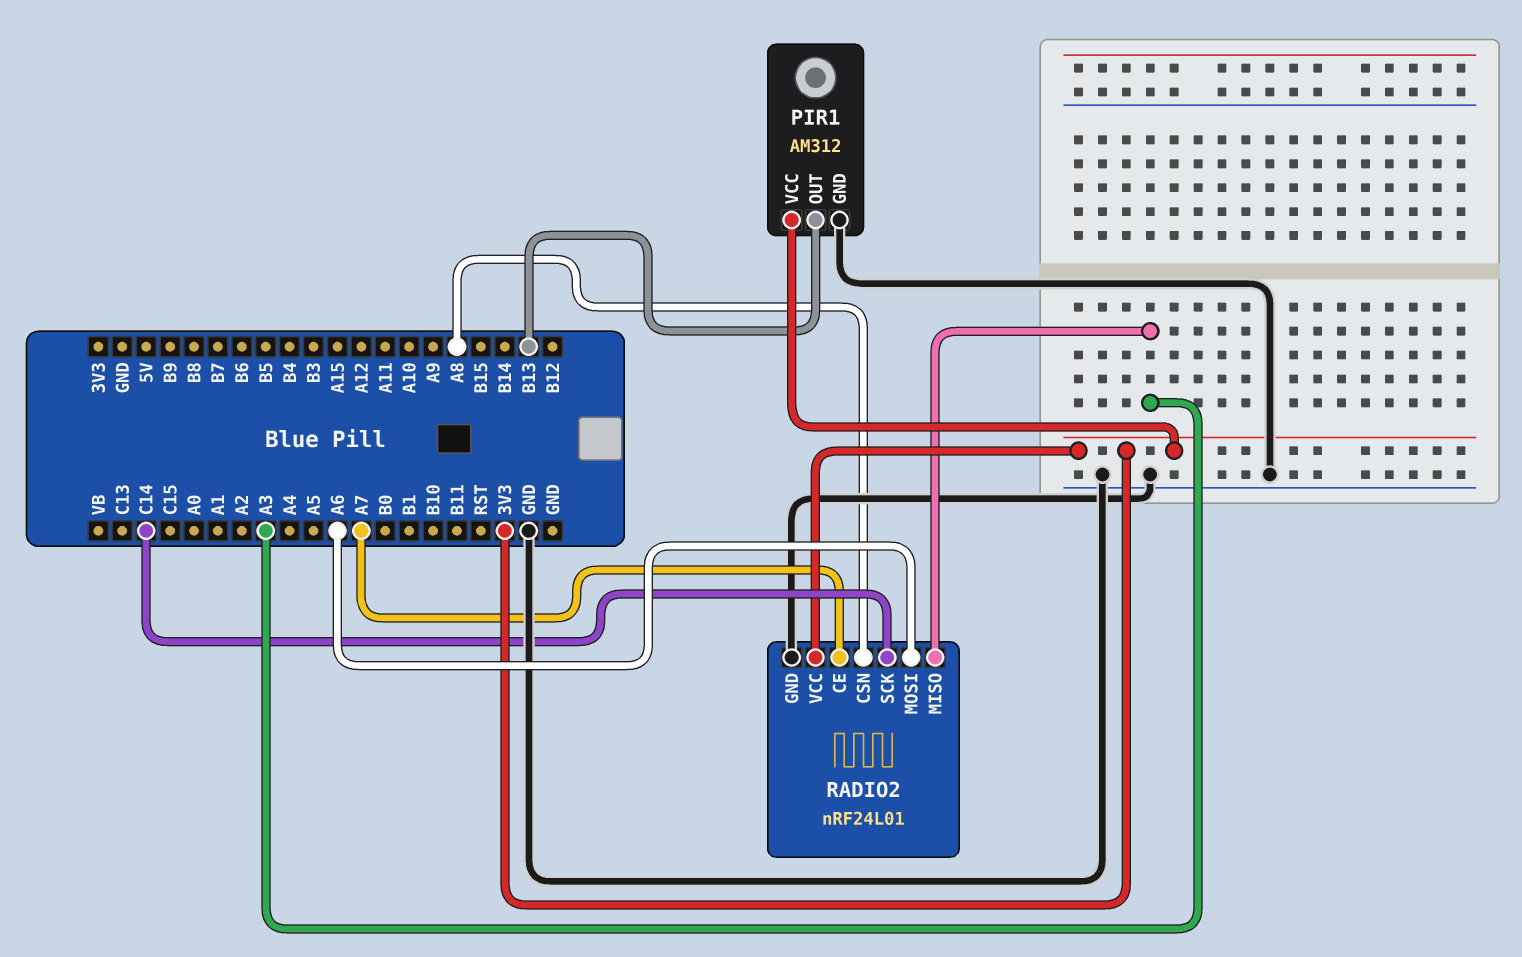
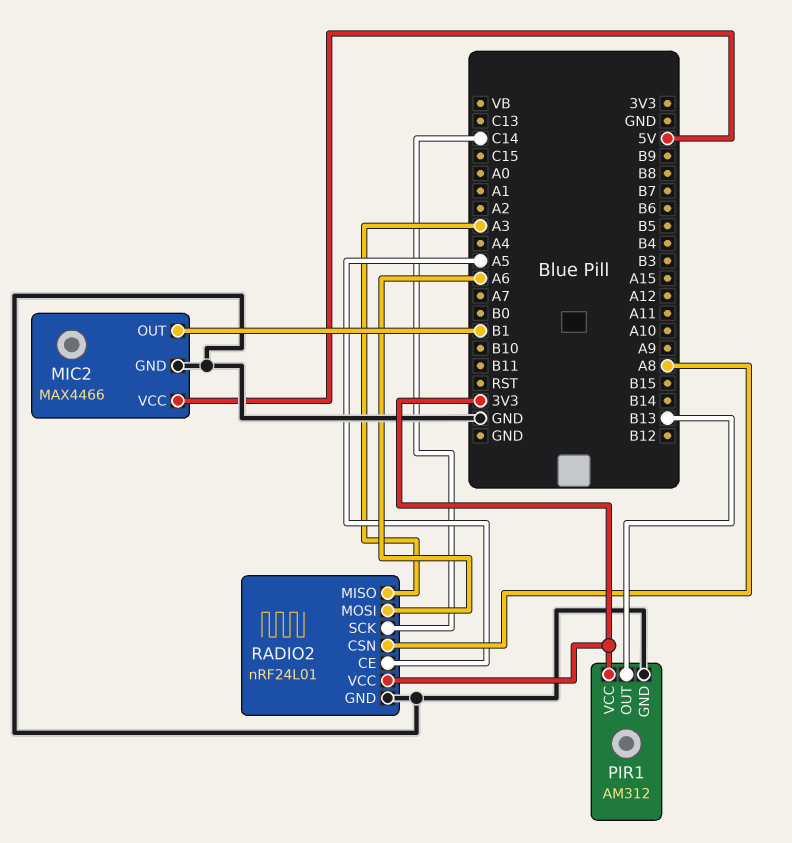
MIC2: none -> MAX4466
MIC2 pin GND: none -> GND
MIC2 pin OUT: none -> B1
MIC2 pin VCC: none -> 5V
RADIO2 pin CE: A7 -> A5

